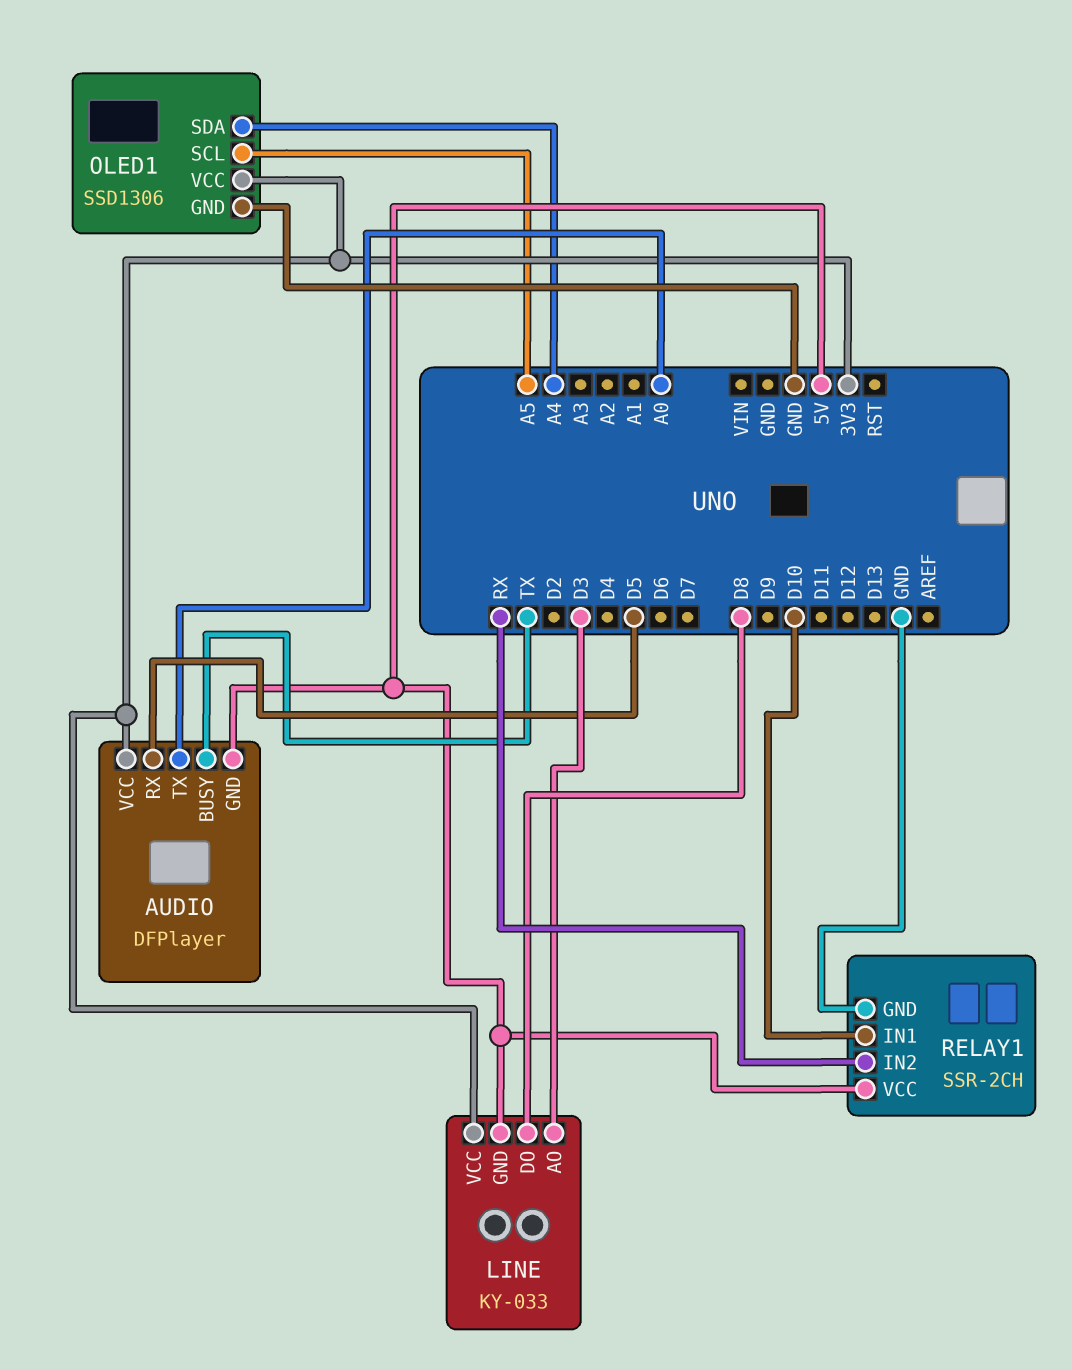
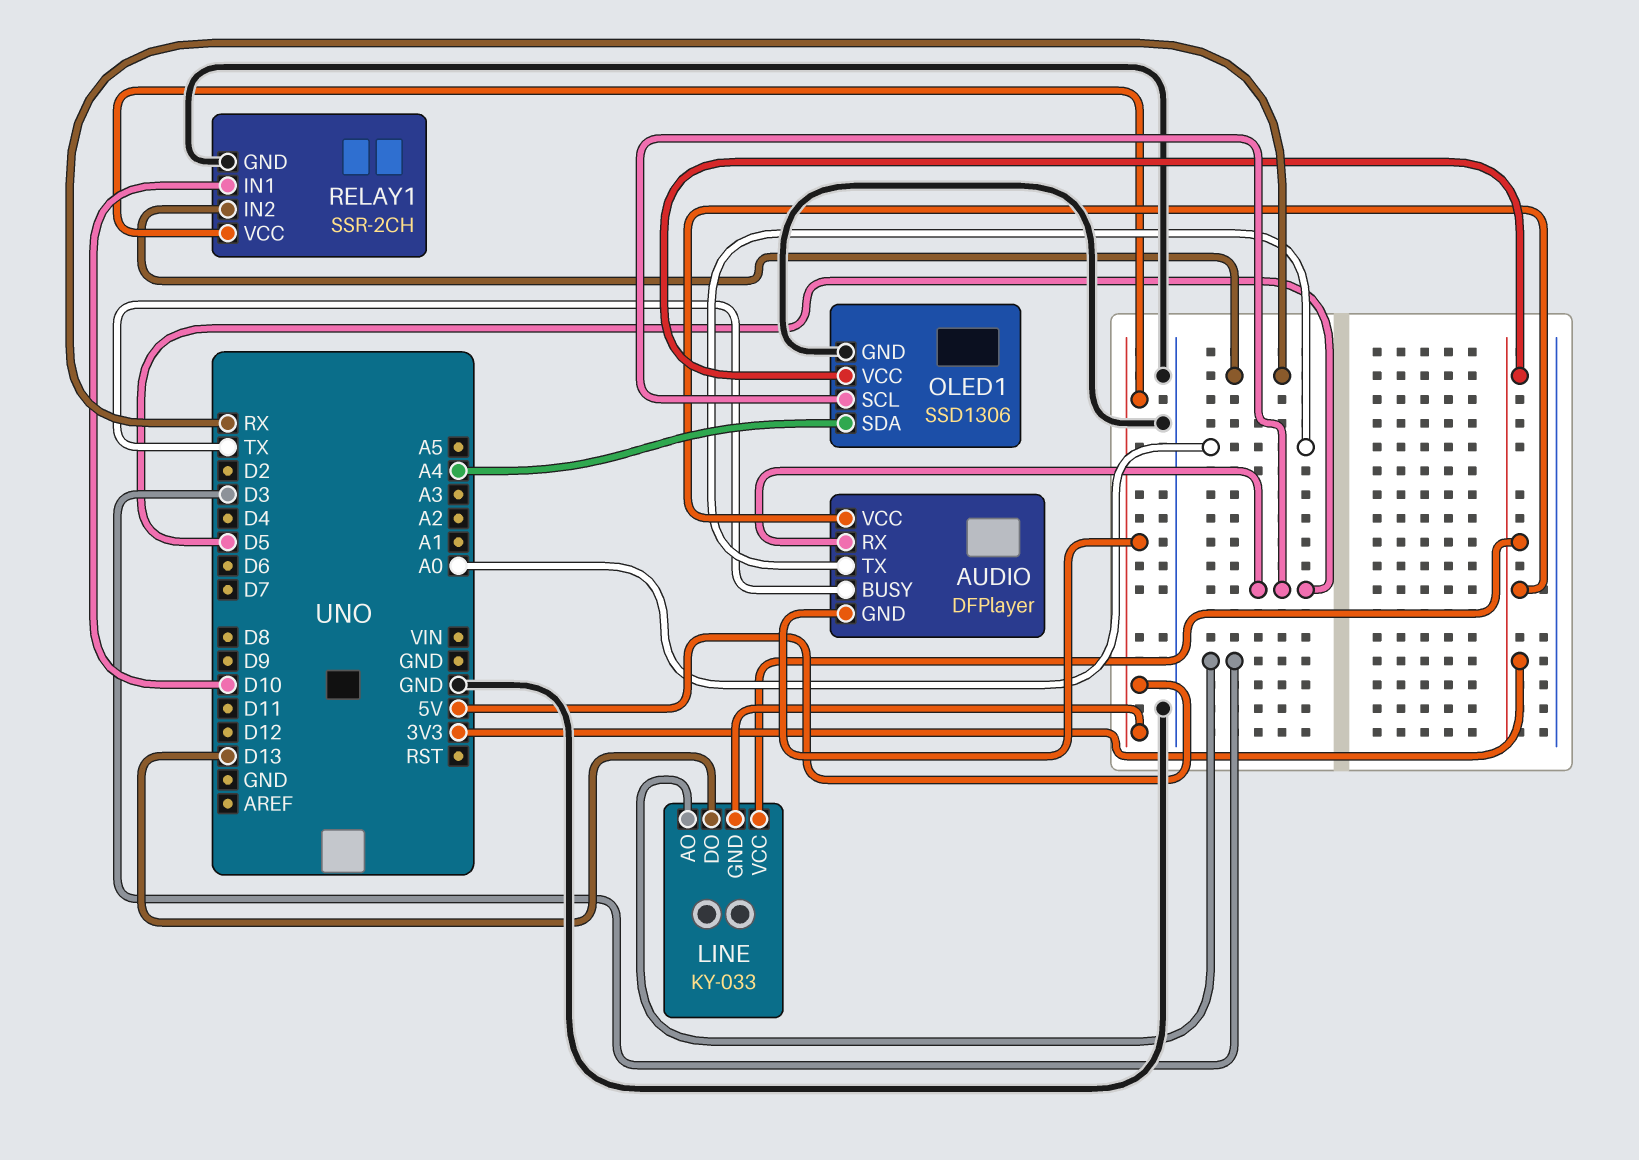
LINE pin DO: D8 -> D13
OLED1 pin SCL: A5 -> D5

